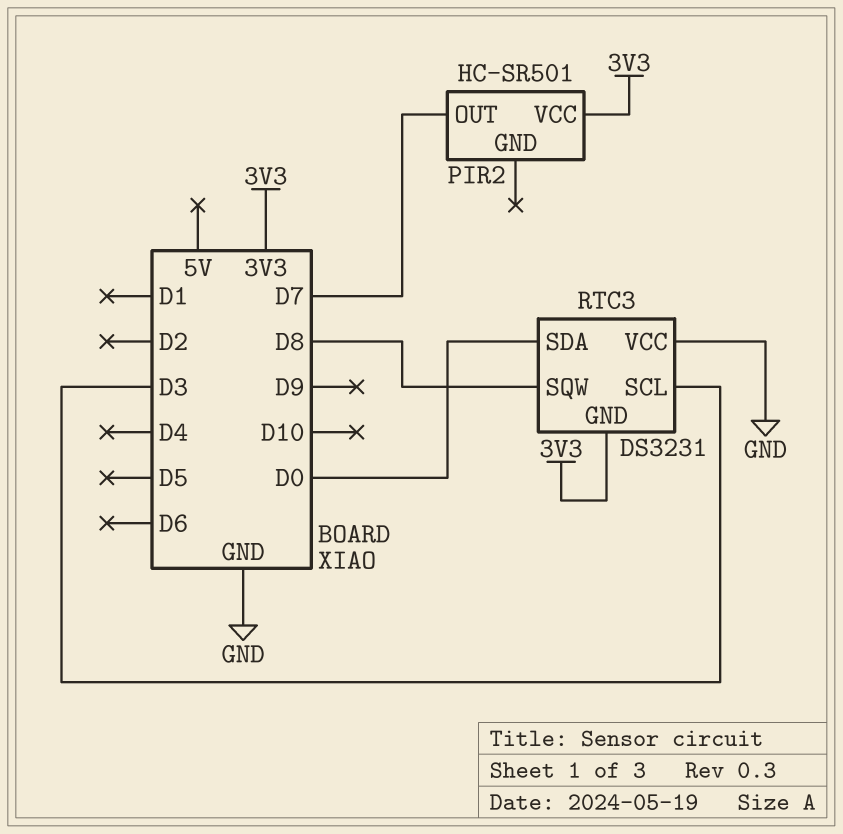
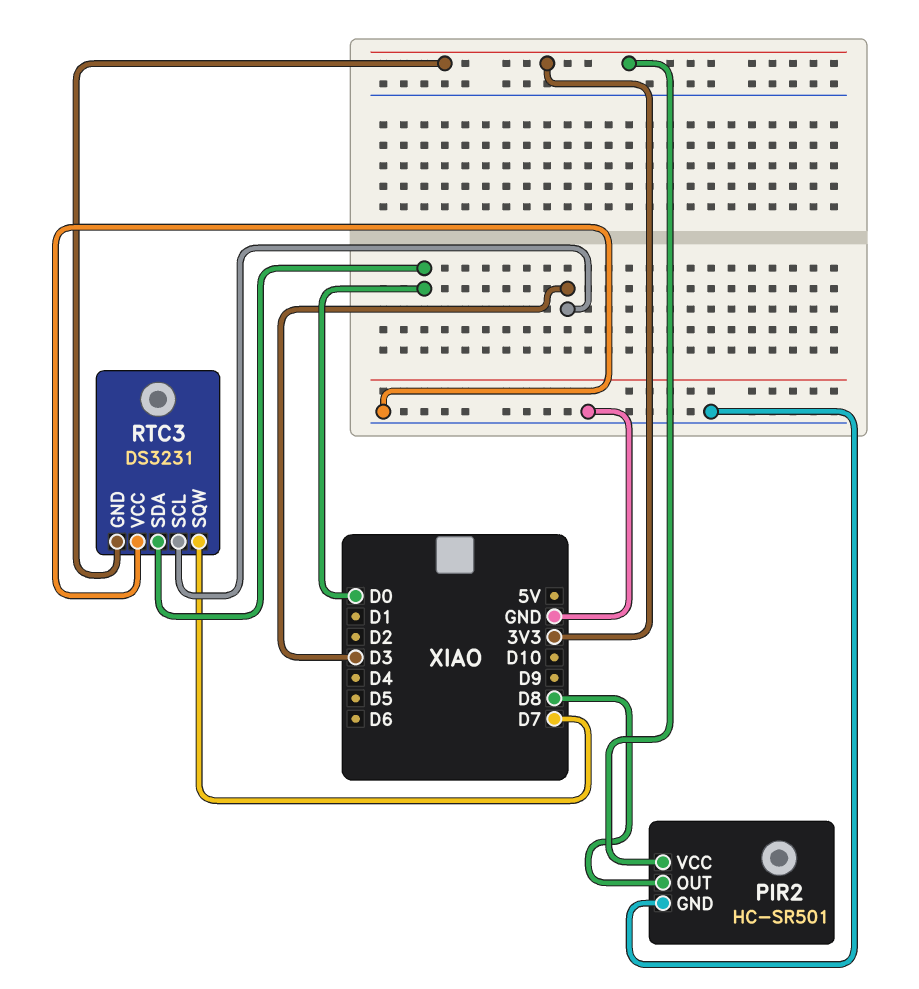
PIR2 pin GND: none -> GND
PIR2 pin OUT: D7 -> D8
RTC3 pin SQW: D8 -> D7

